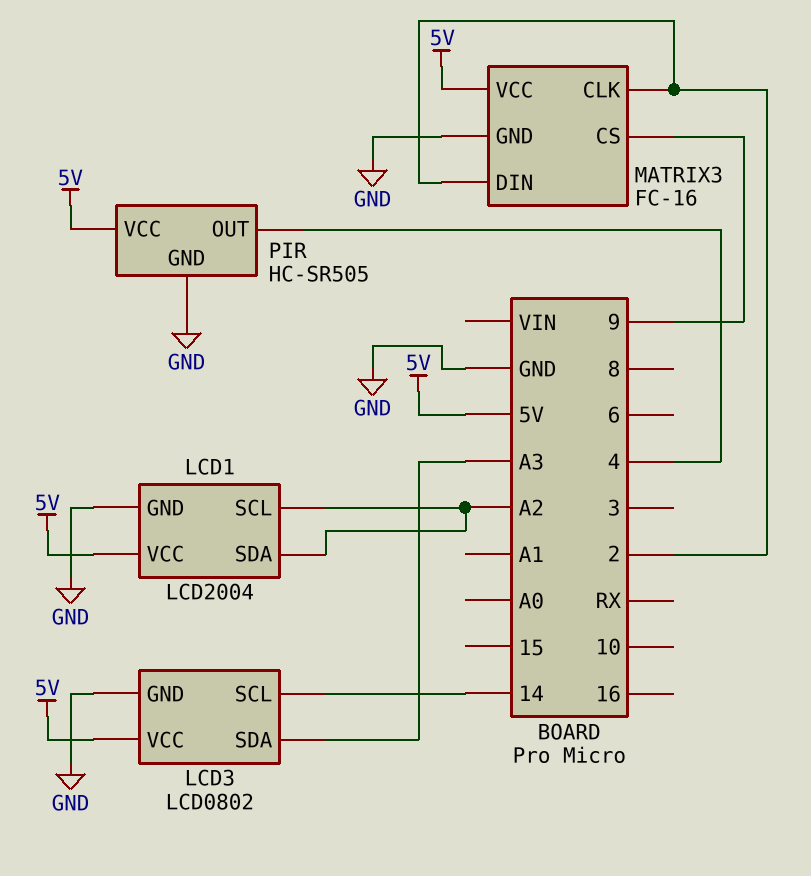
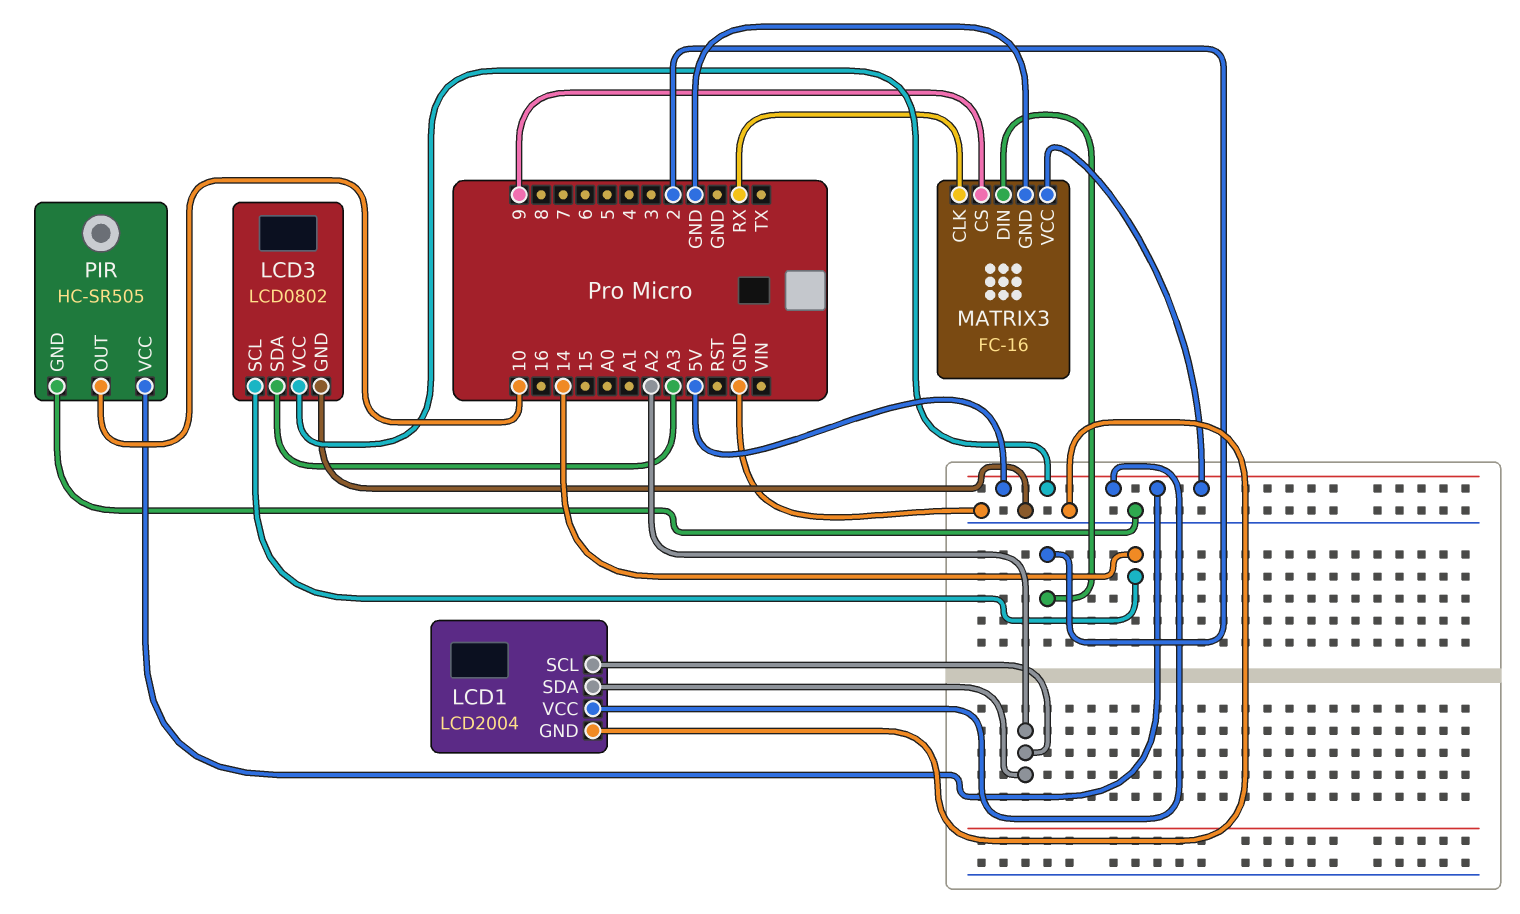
MATRIX3 pin CLK: 2 -> RX
PIR pin OUT: 4 -> 10

